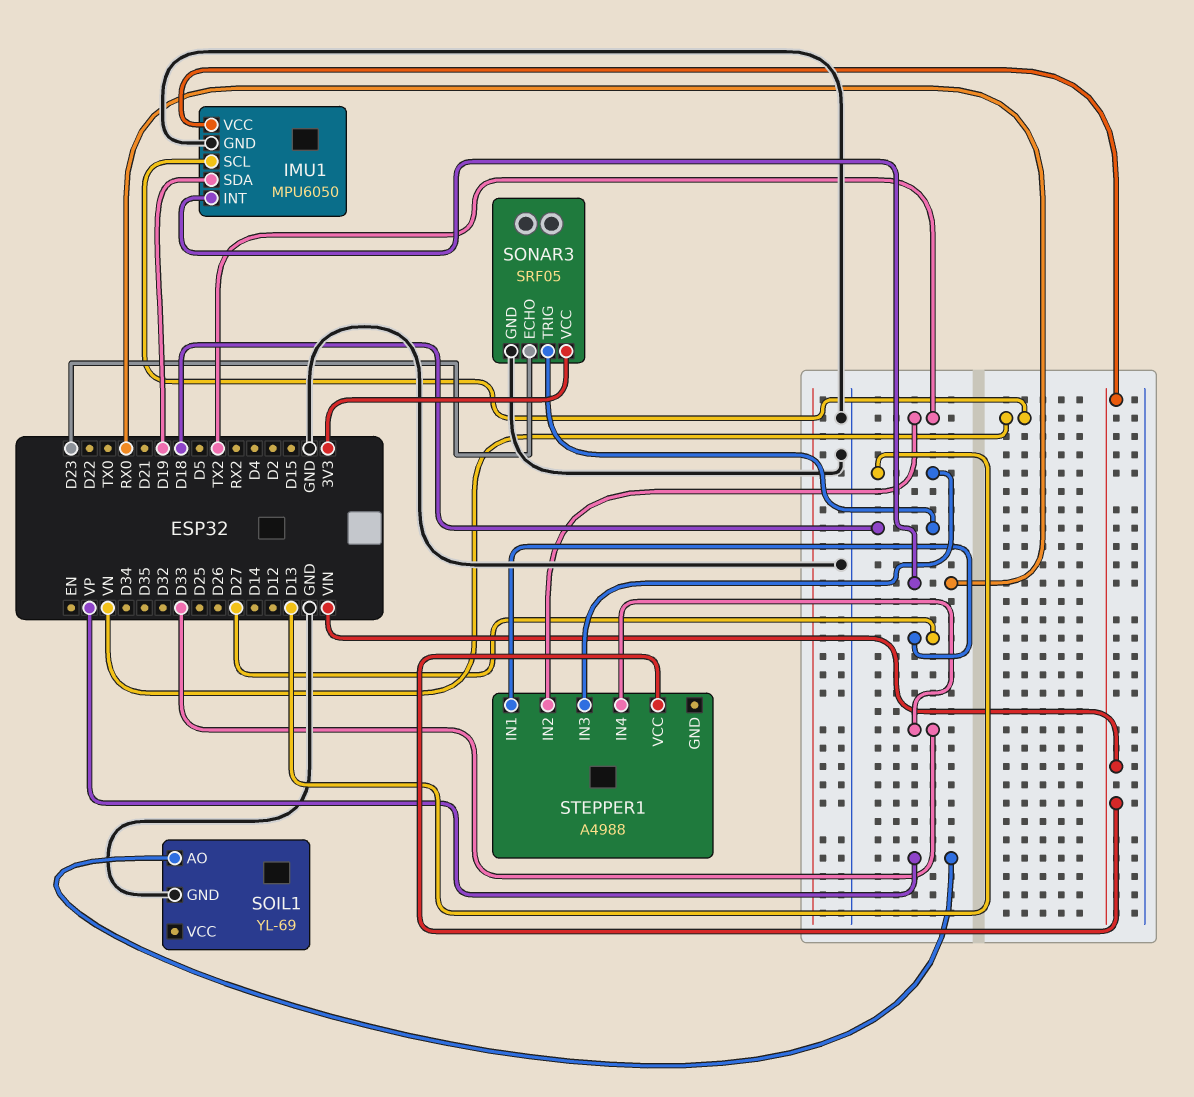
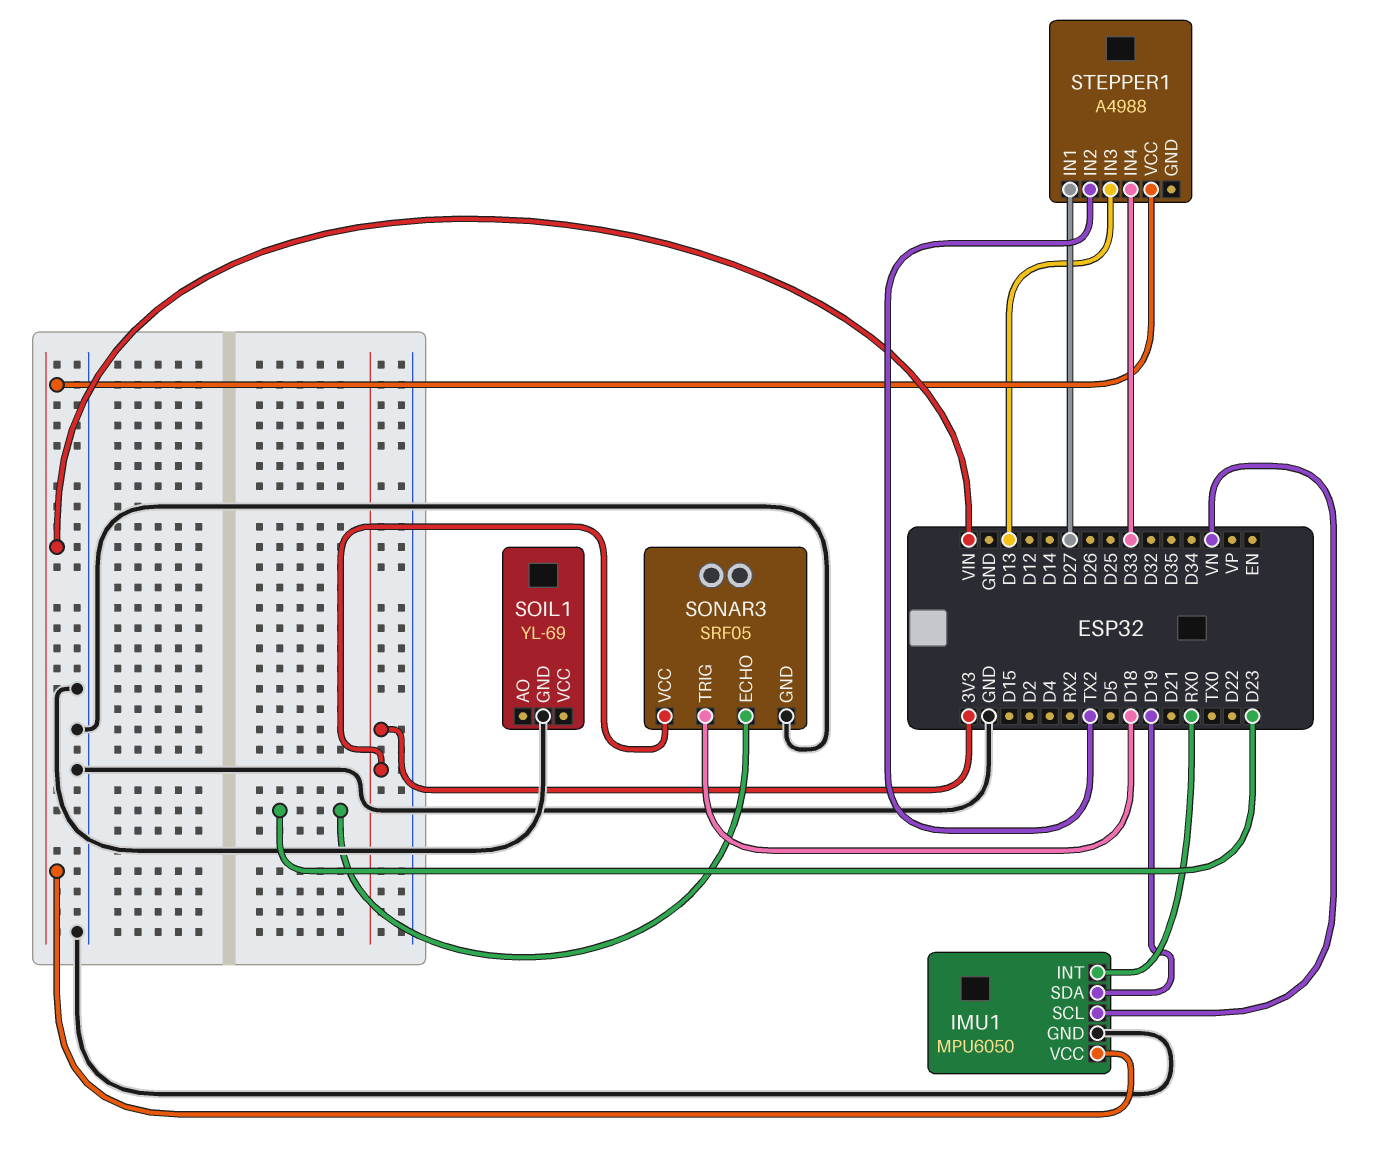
SOIL1 pin AO: VP -> none

